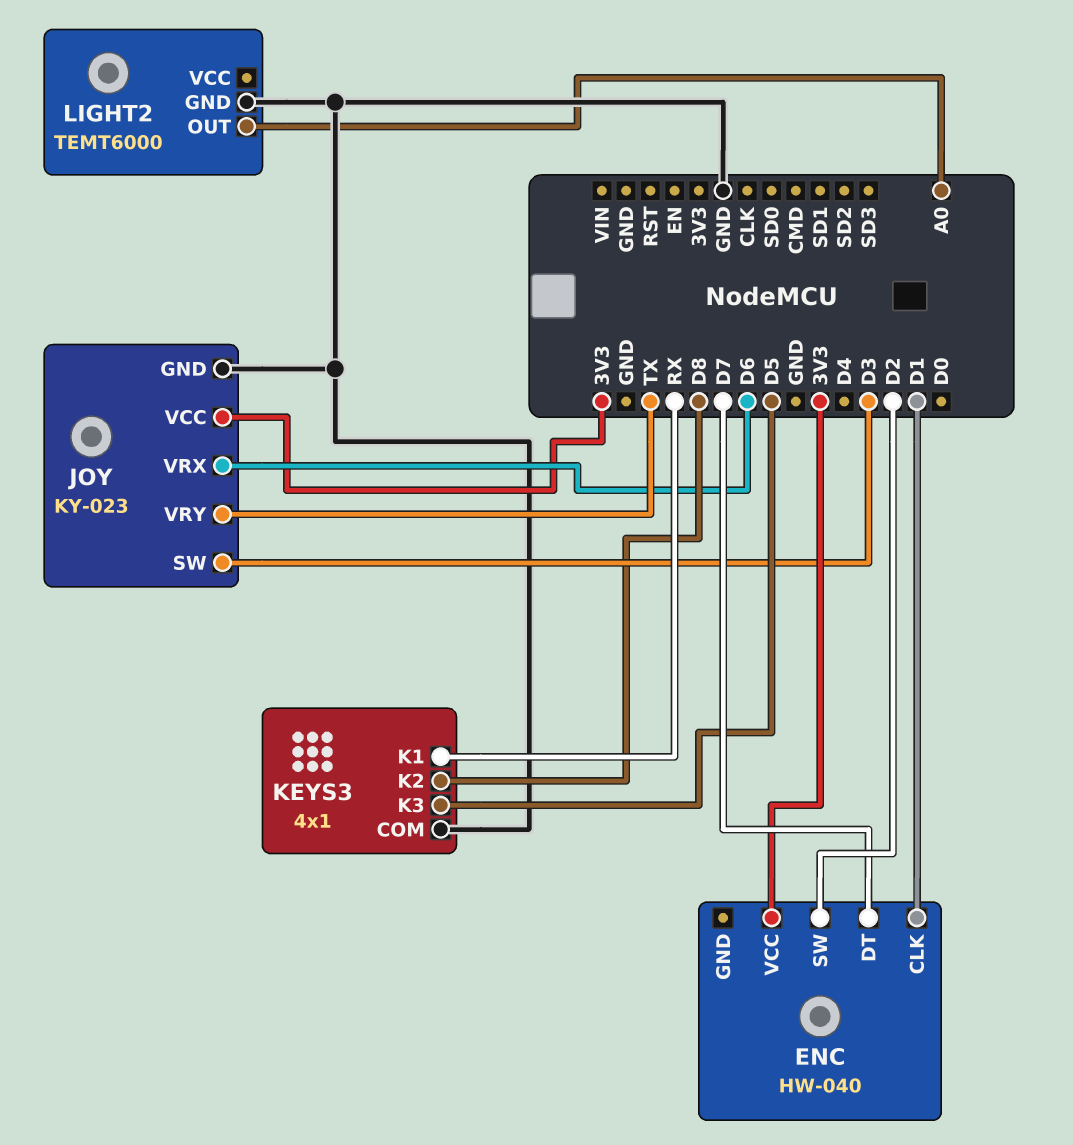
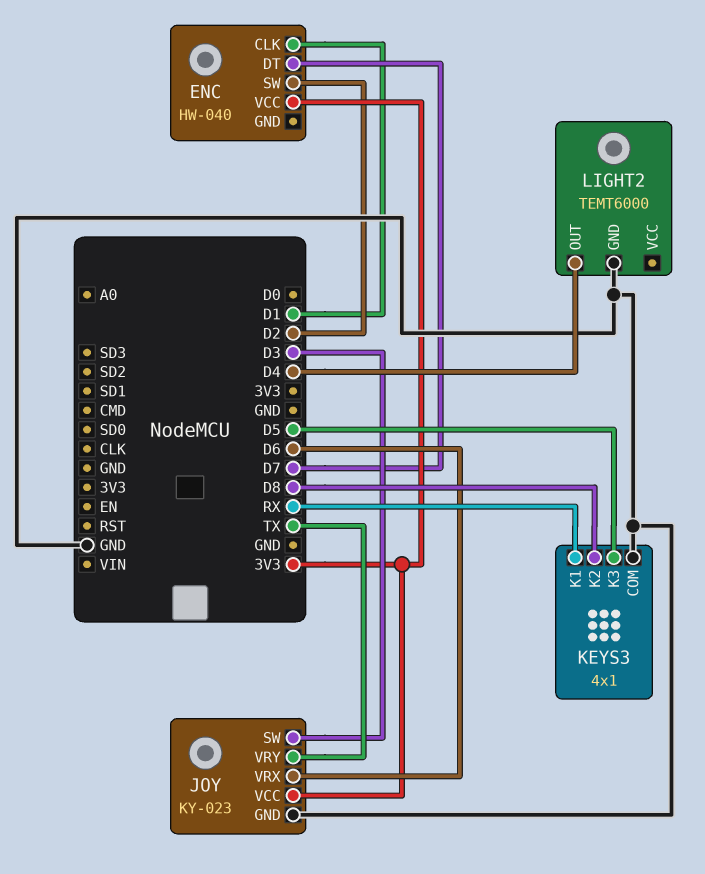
LIGHT2 pin OUT: A0 -> D4

